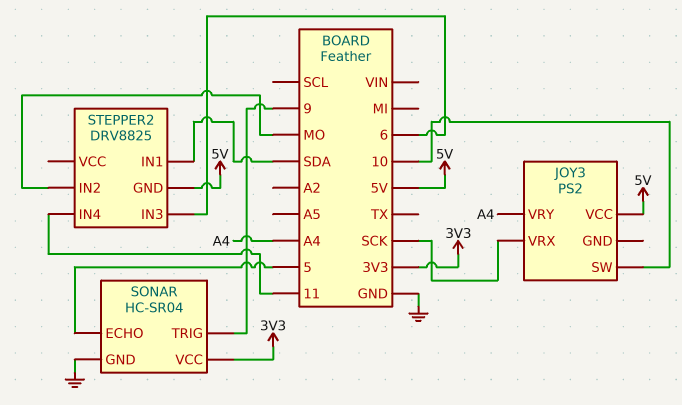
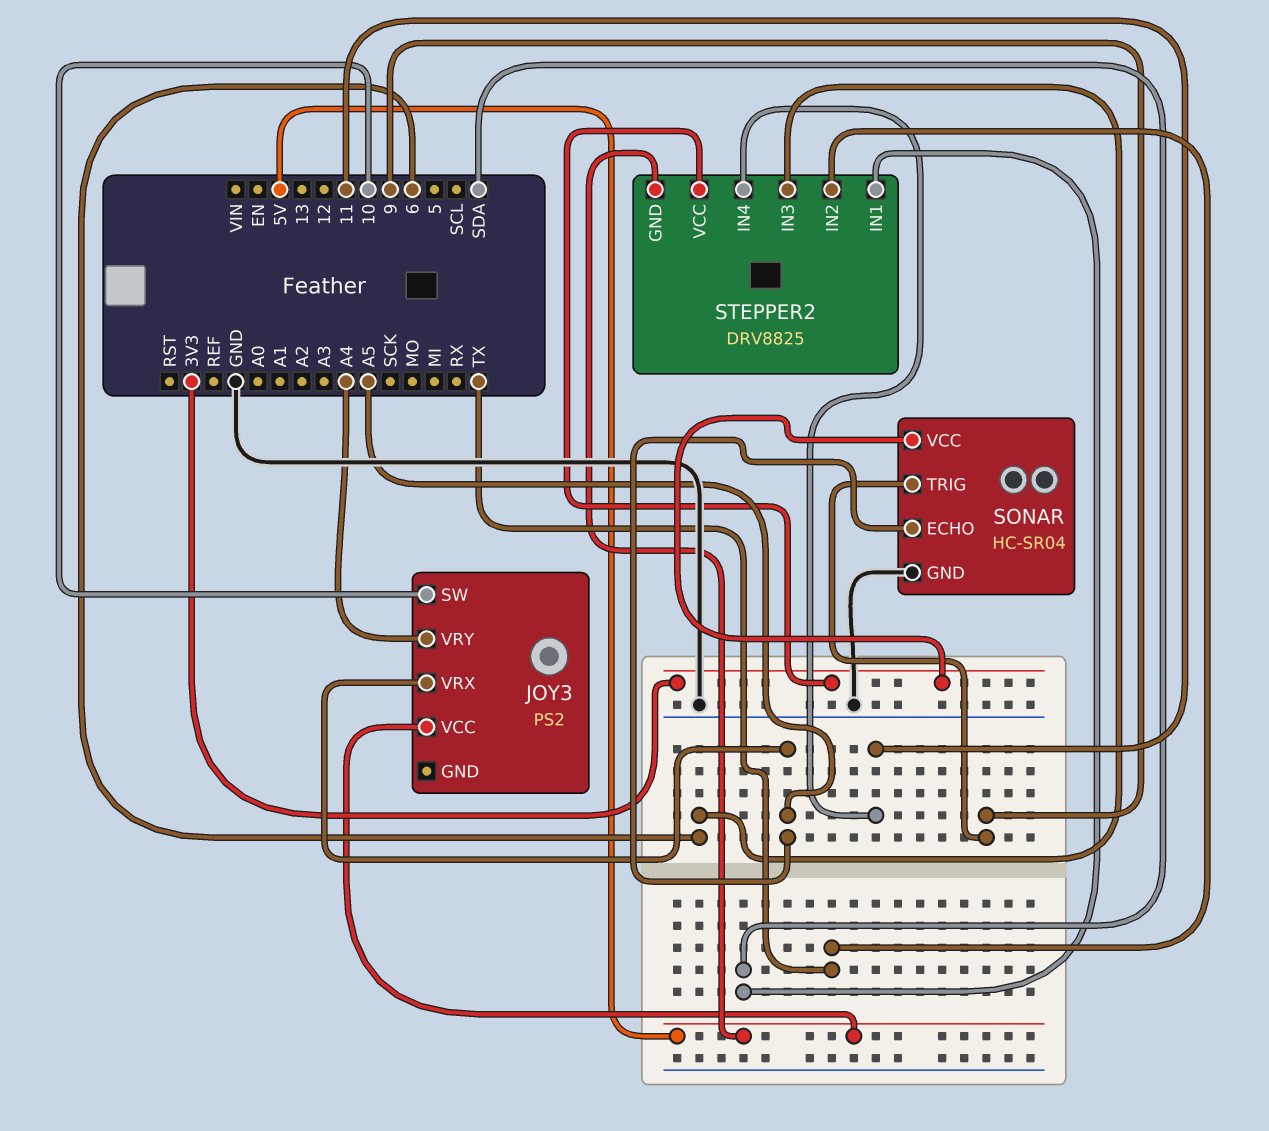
JOY3 pin VRX: SCK -> A5
SONAR pin ECHO: 5 -> A5
STEPPER2 pin IN2: MO -> TX
STEPPER2 pin VCC: none -> 3V3

